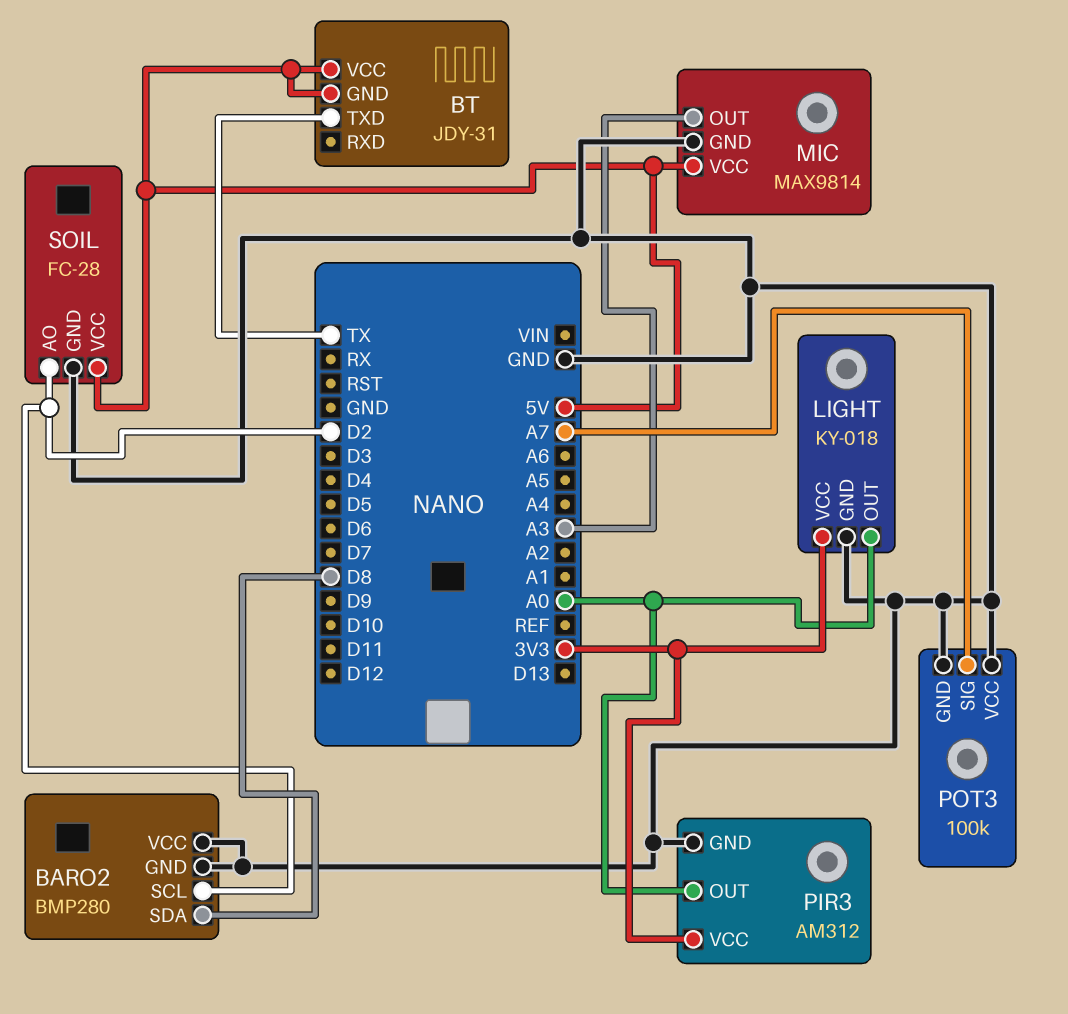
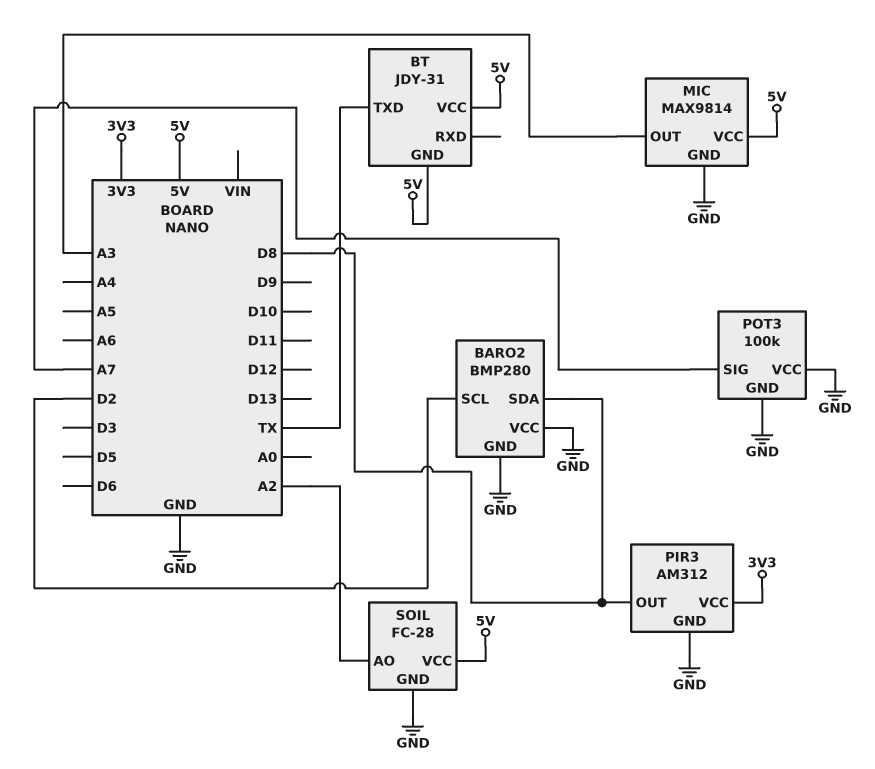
LIGHT: KY-018 -> none
LIGHT pin GND: GND -> none
LIGHT pin OUT: A0 -> none
LIGHT pin VCC: 3V3 -> none
PIR3 pin OUT: A0 -> D8
SOIL pin AO: D2 -> A2

